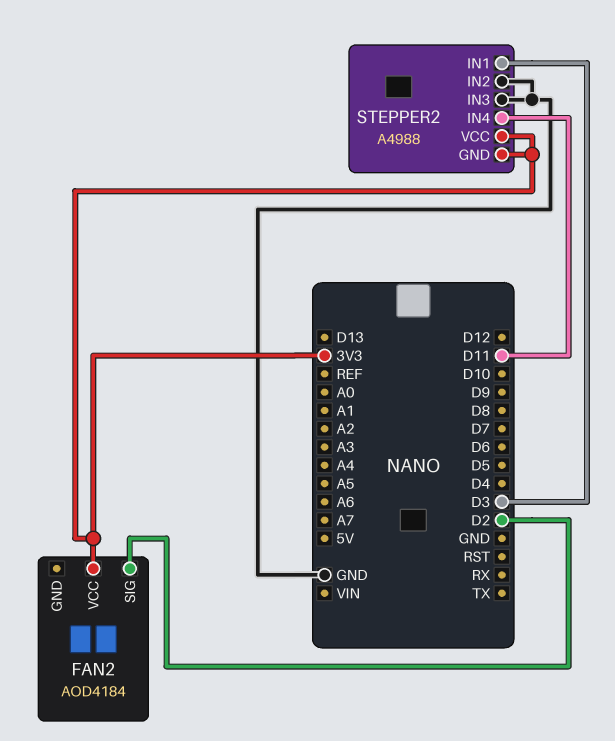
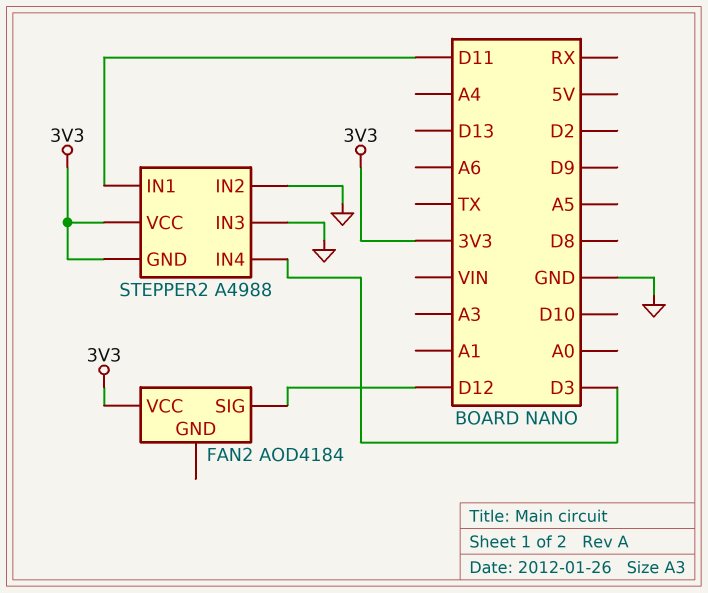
FAN2 pin SIG: D2 -> D12
STEPPER2 pin IN1: D3 -> D11
STEPPER2 pin IN4: D11 -> D3

